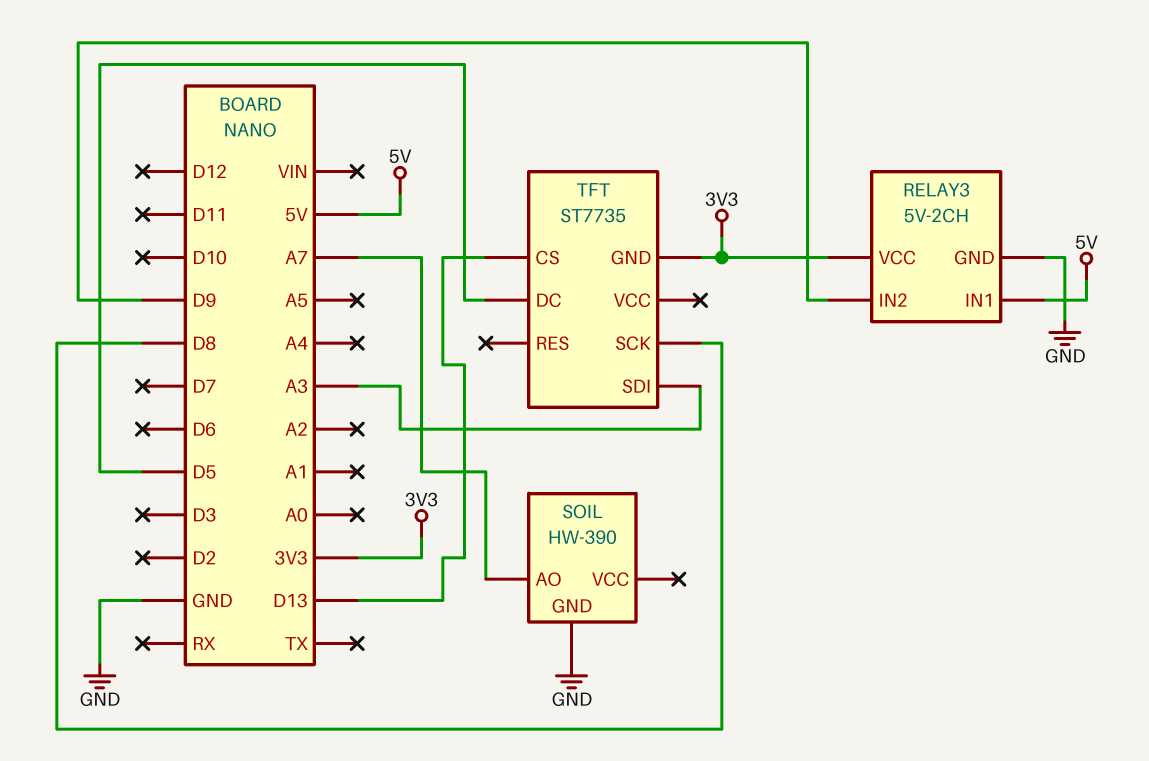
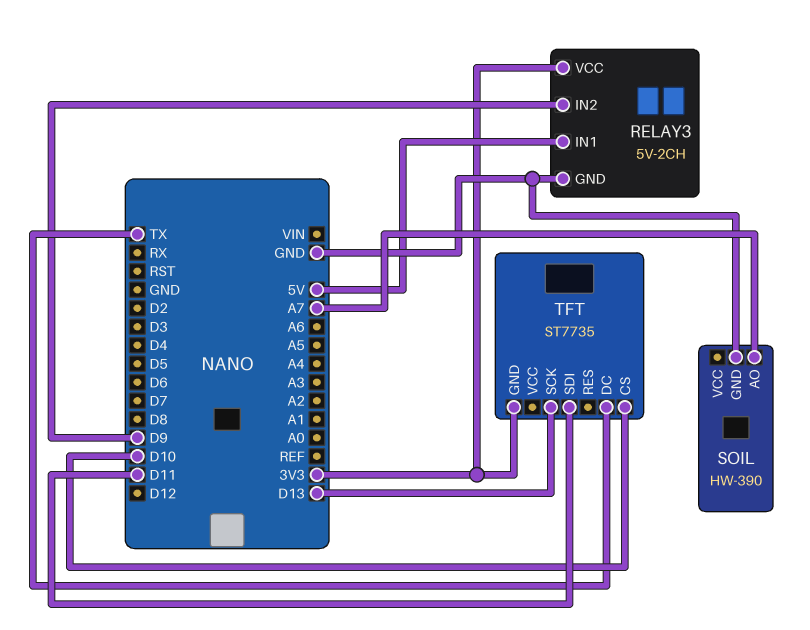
TFT pin CS: D13 -> D10
TFT pin DC: D5 -> TX
TFT pin SCK: D8 -> D13
TFT pin SDI: A3 -> D11

